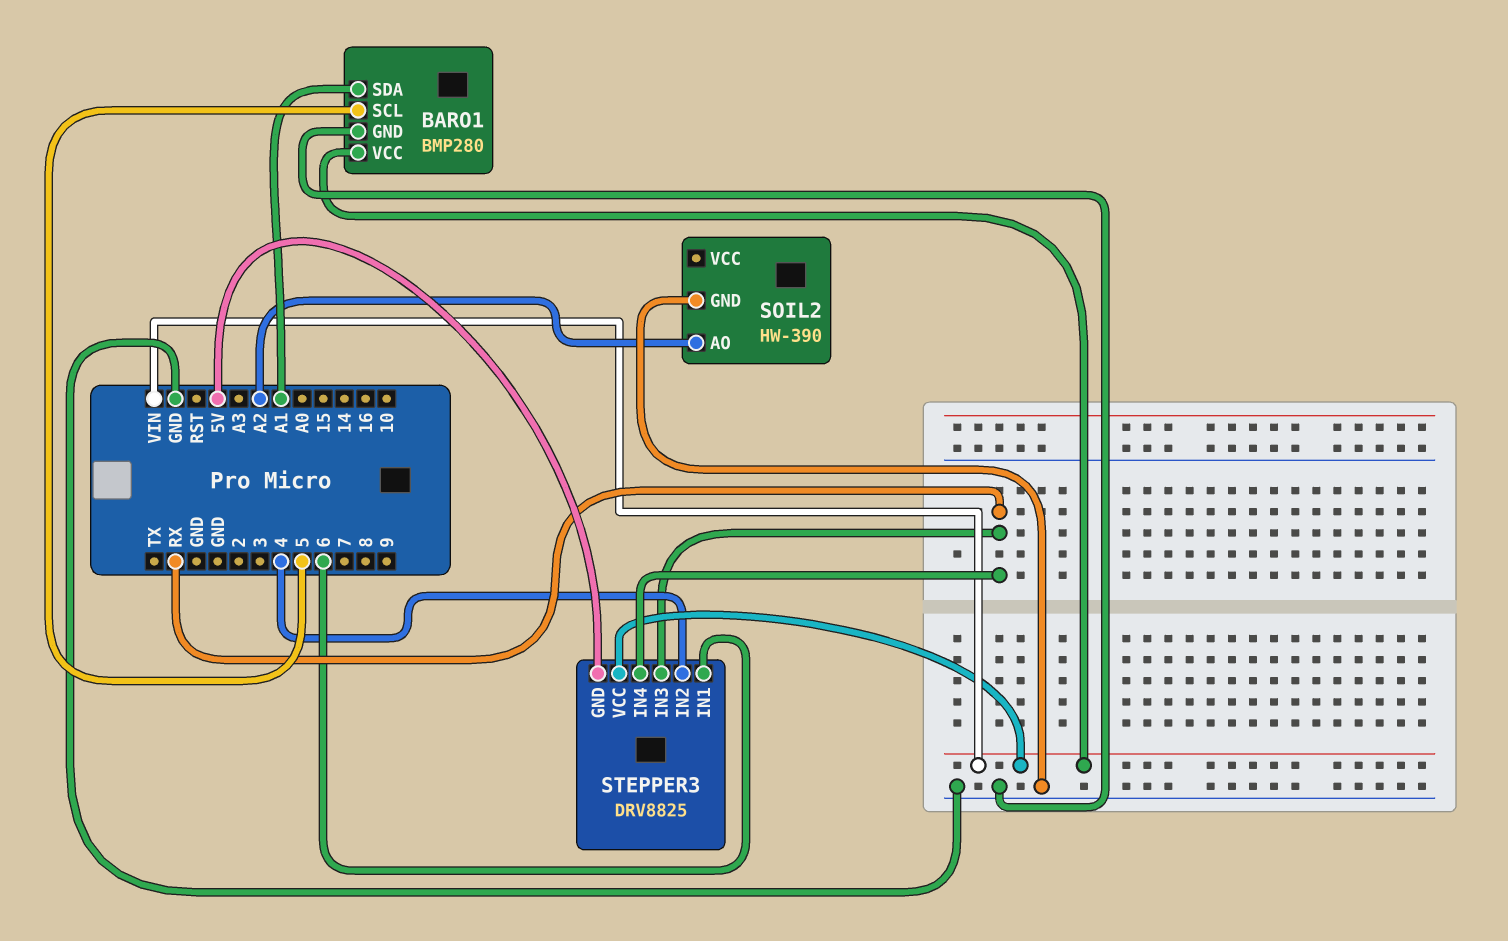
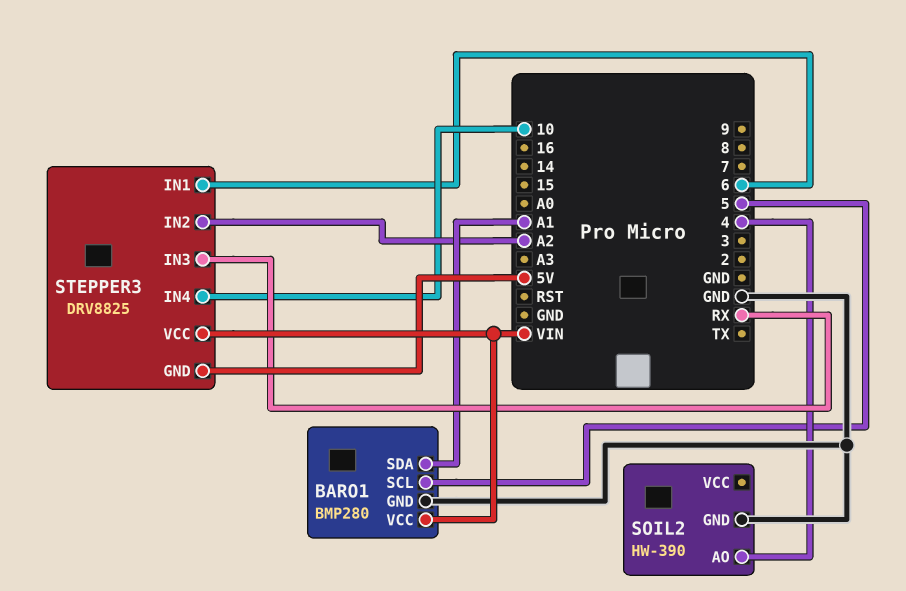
SOIL2 pin AO: A2 -> 4
STEPPER3 pin IN2: 4 -> A2
STEPPER3 pin IN4: RX -> 10

